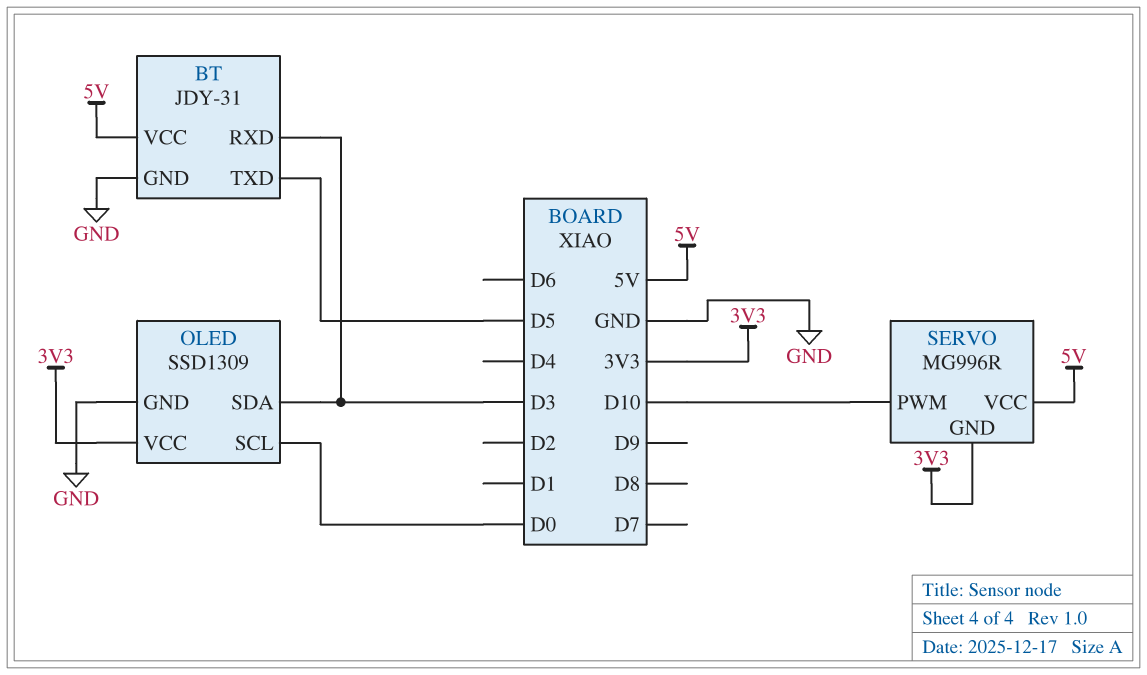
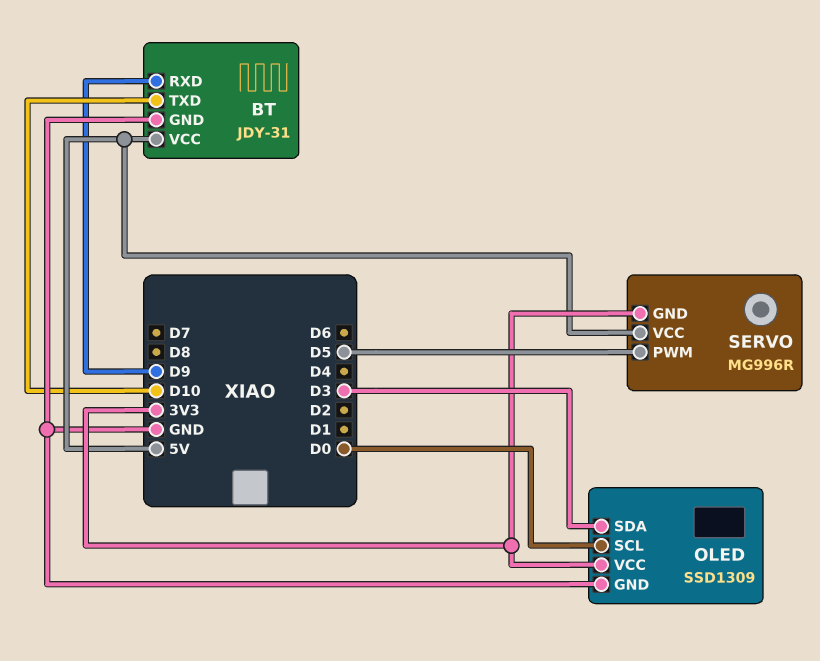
BT pin RXD: D3 -> D9
BT pin TXD: D5 -> D10
SERVO pin PWM: D10 -> D5

